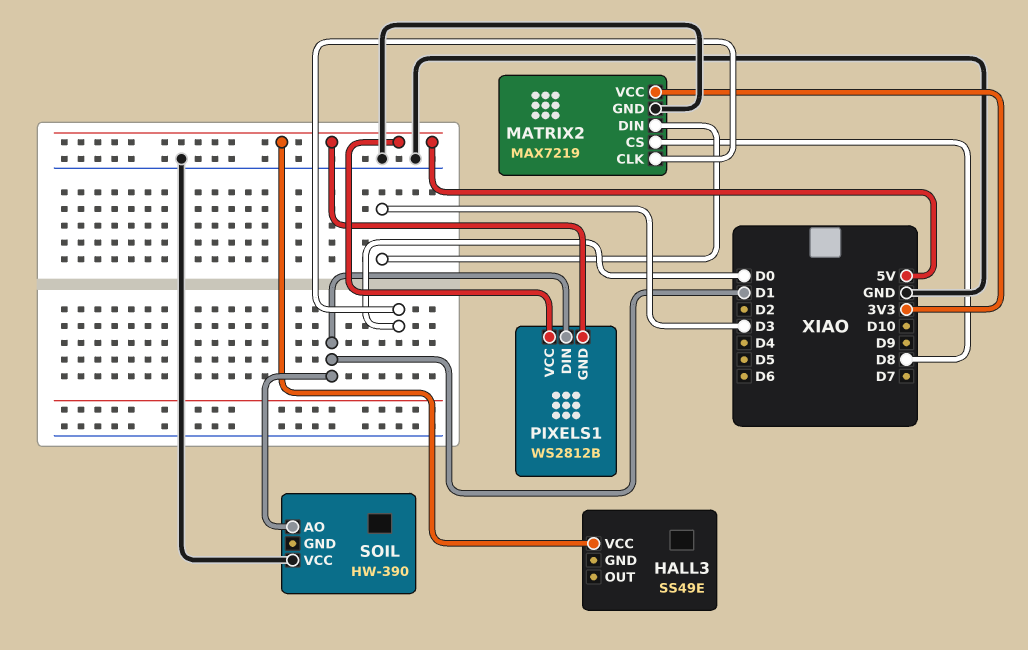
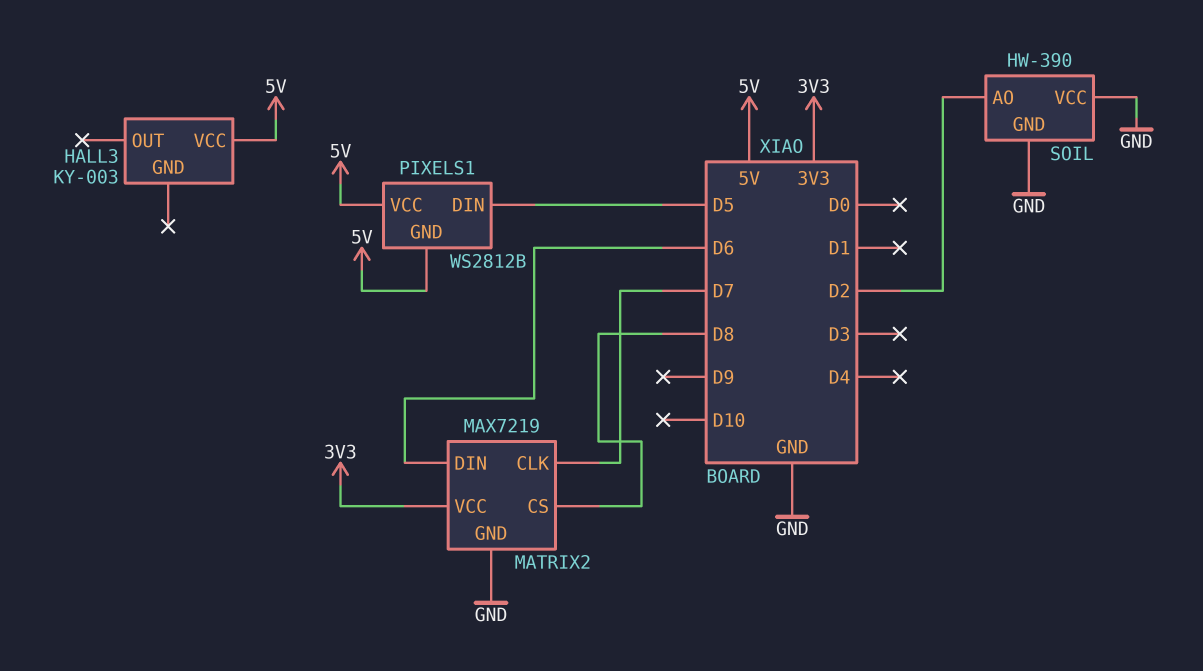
HALL3: SS49E -> KY-003
MATRIX2 pin CLK: D0 -> D7
MATRIX2 pin DIN: D3 -> D6
PIXELS1 pin DIN: D1 -> D5
SOIL pin AO: D1 -> D2
SOIL pin GND: none -> GND

